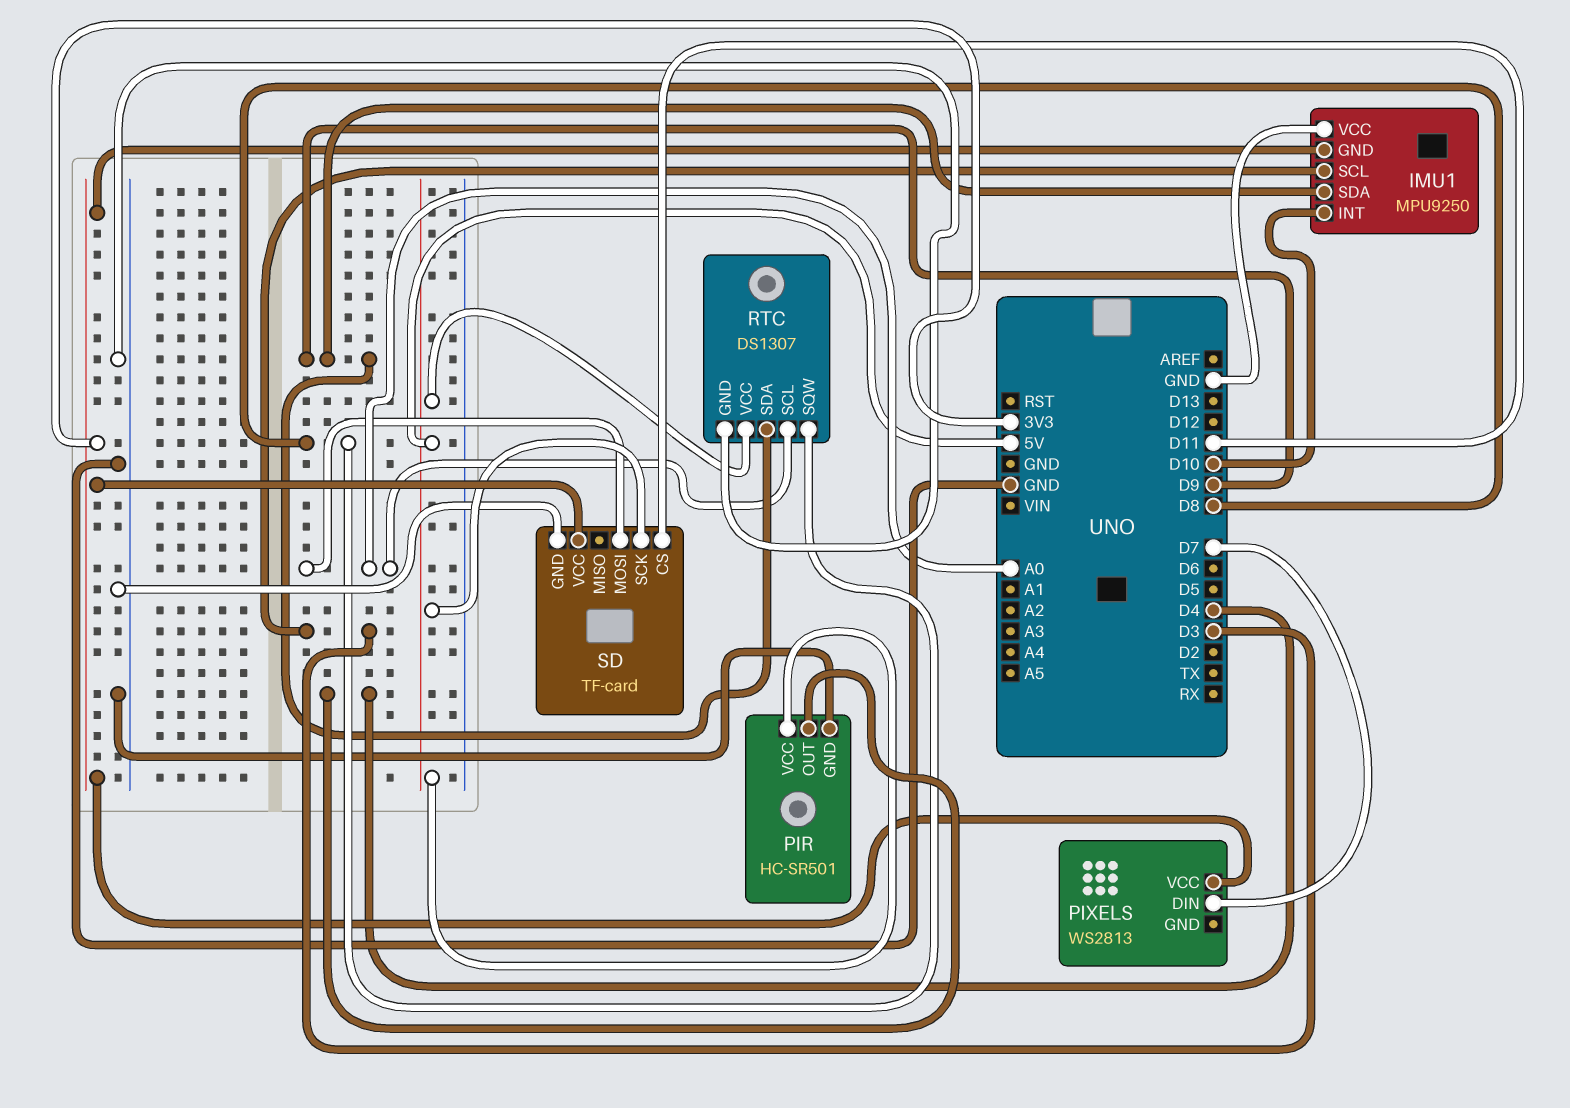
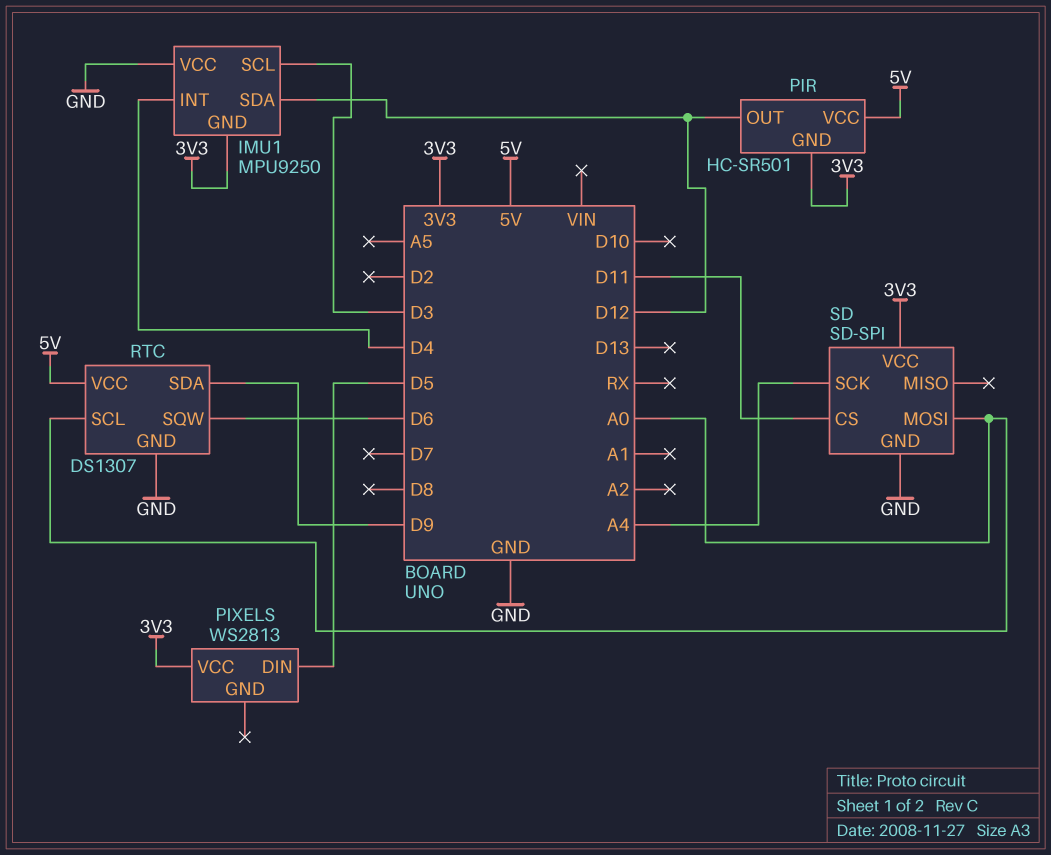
IMU1 pin INT: D10 -> D4
IMU1 pin SDA: D9 -> D12
PIR pin GND: GND -> 3V3
PIR pin OUT: D4 -> D12
PIXELS pin DIN: D7 -> D5
RTC pin SQW: D8 -> D6
SD: TF-card -> SD-SPI
SD pin SCK: 5V -> A4

